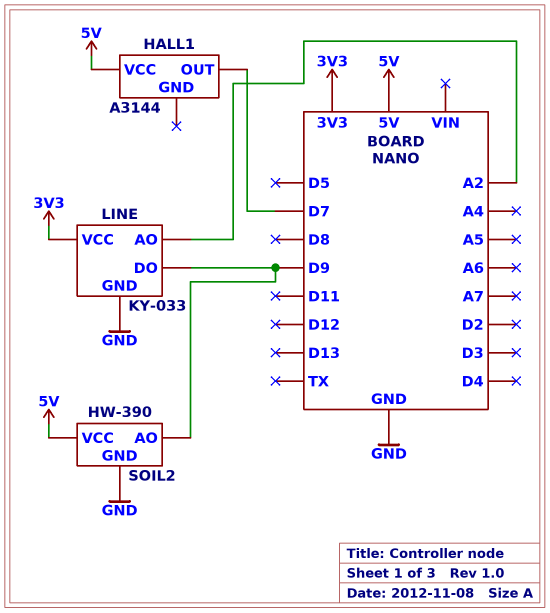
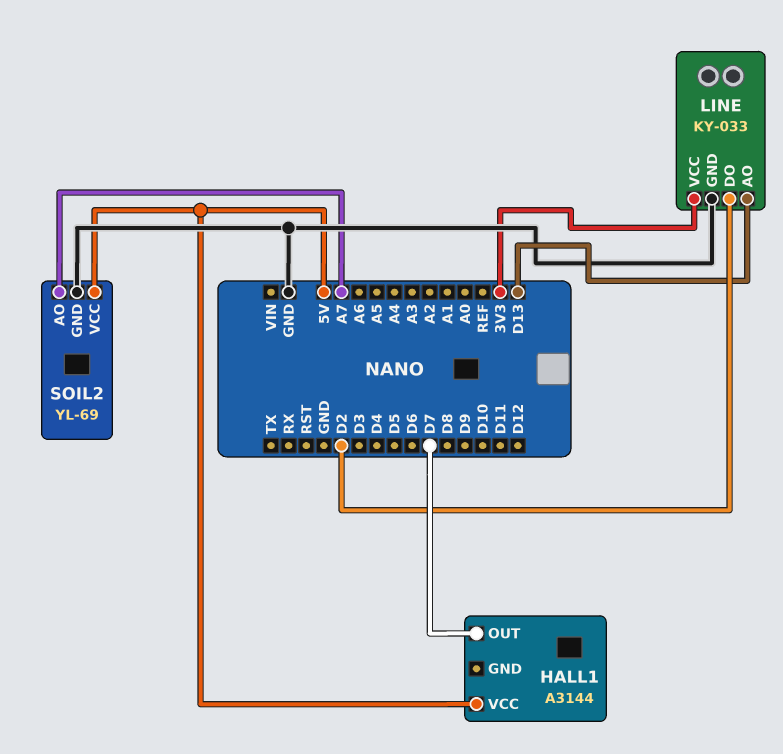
LINE pin AO: A2 -> D13
LINE pin DO: D9 -> D2
SOIL2: HW-390 -> YL-69
SOIL2 pin AO: D9 -> A7

